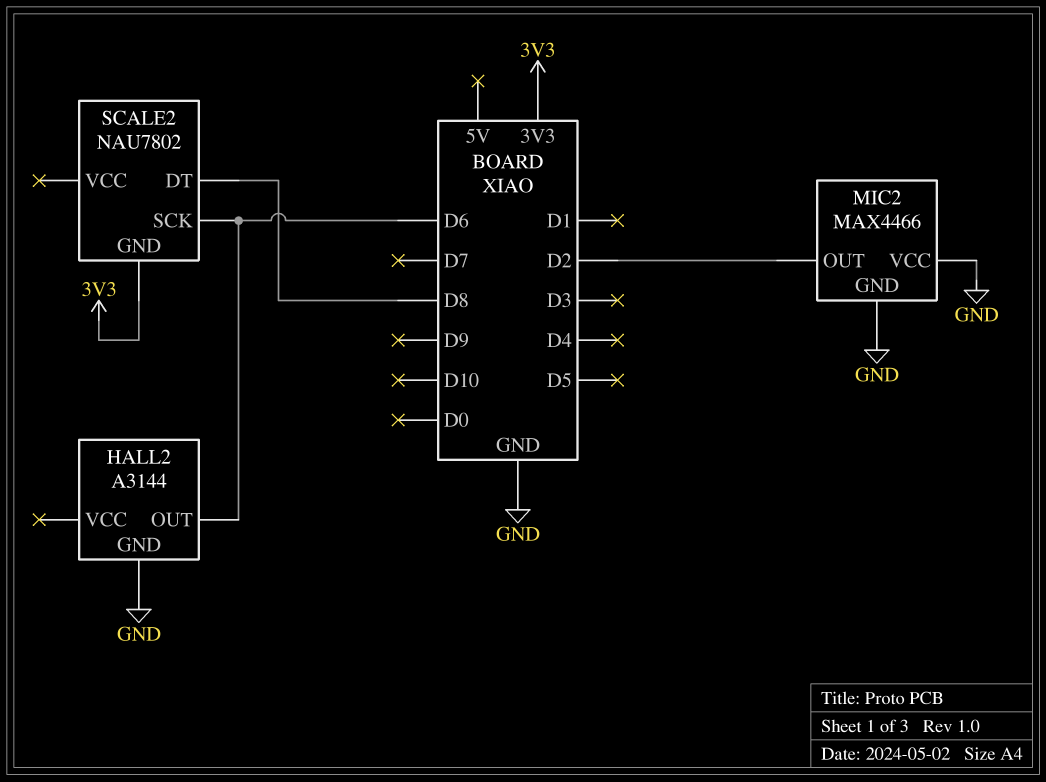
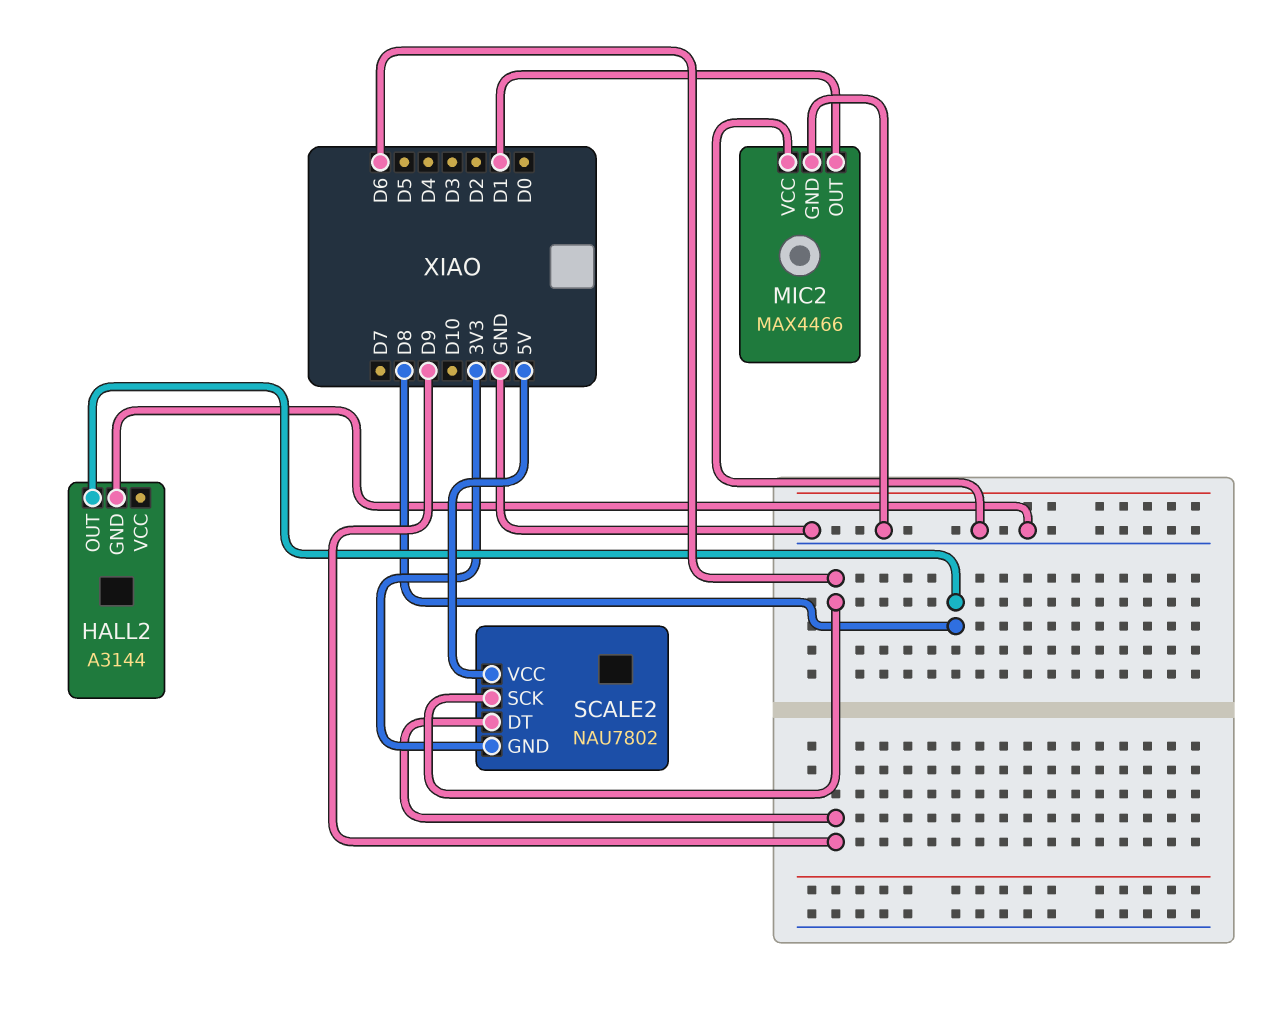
HALL2 pin OUT: D6 -> D8
MIC2 pin OUT: D2 -> D1
SCALE2 pin DT: D8 -> D9
SCALE2 pin VCC: none -> 5V

